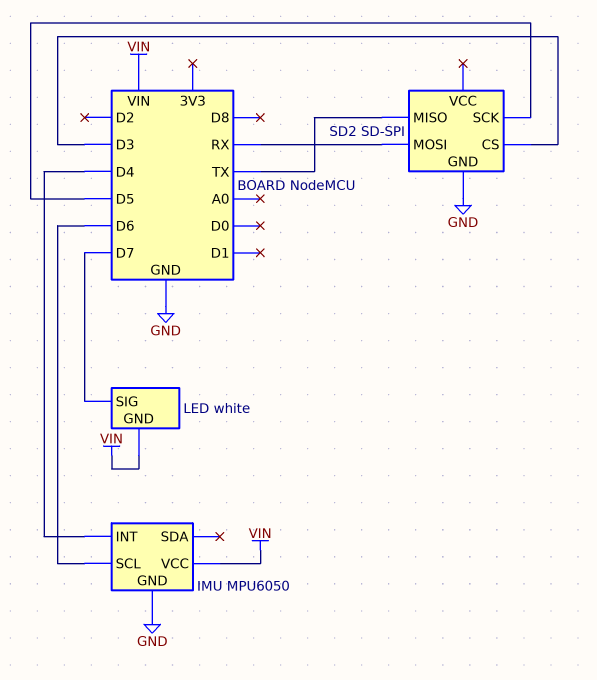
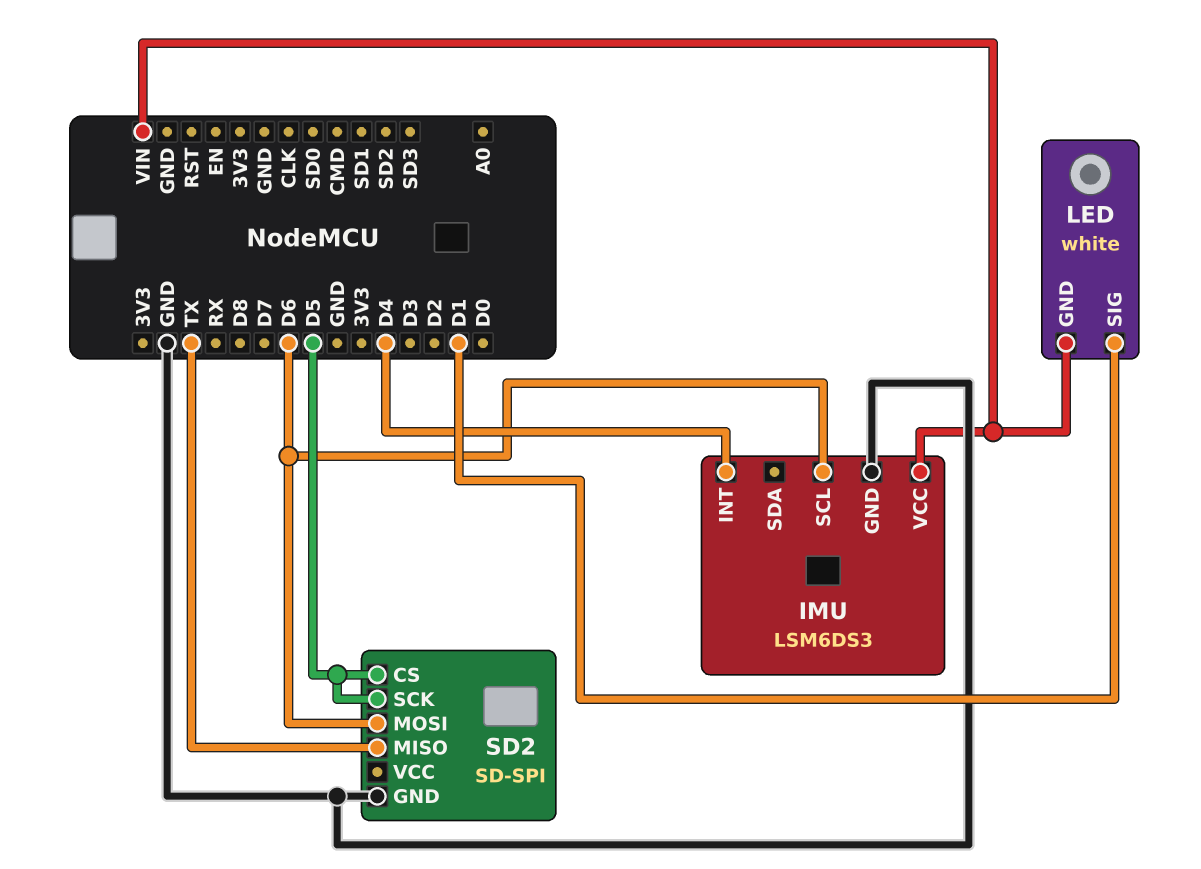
IMU: MPU6050 -> LSM6DS3
LED pin SIG: D7 -> D1
SD2 pin CS: D3 -> D5
SD2 pin MOSI: RX -> D6

